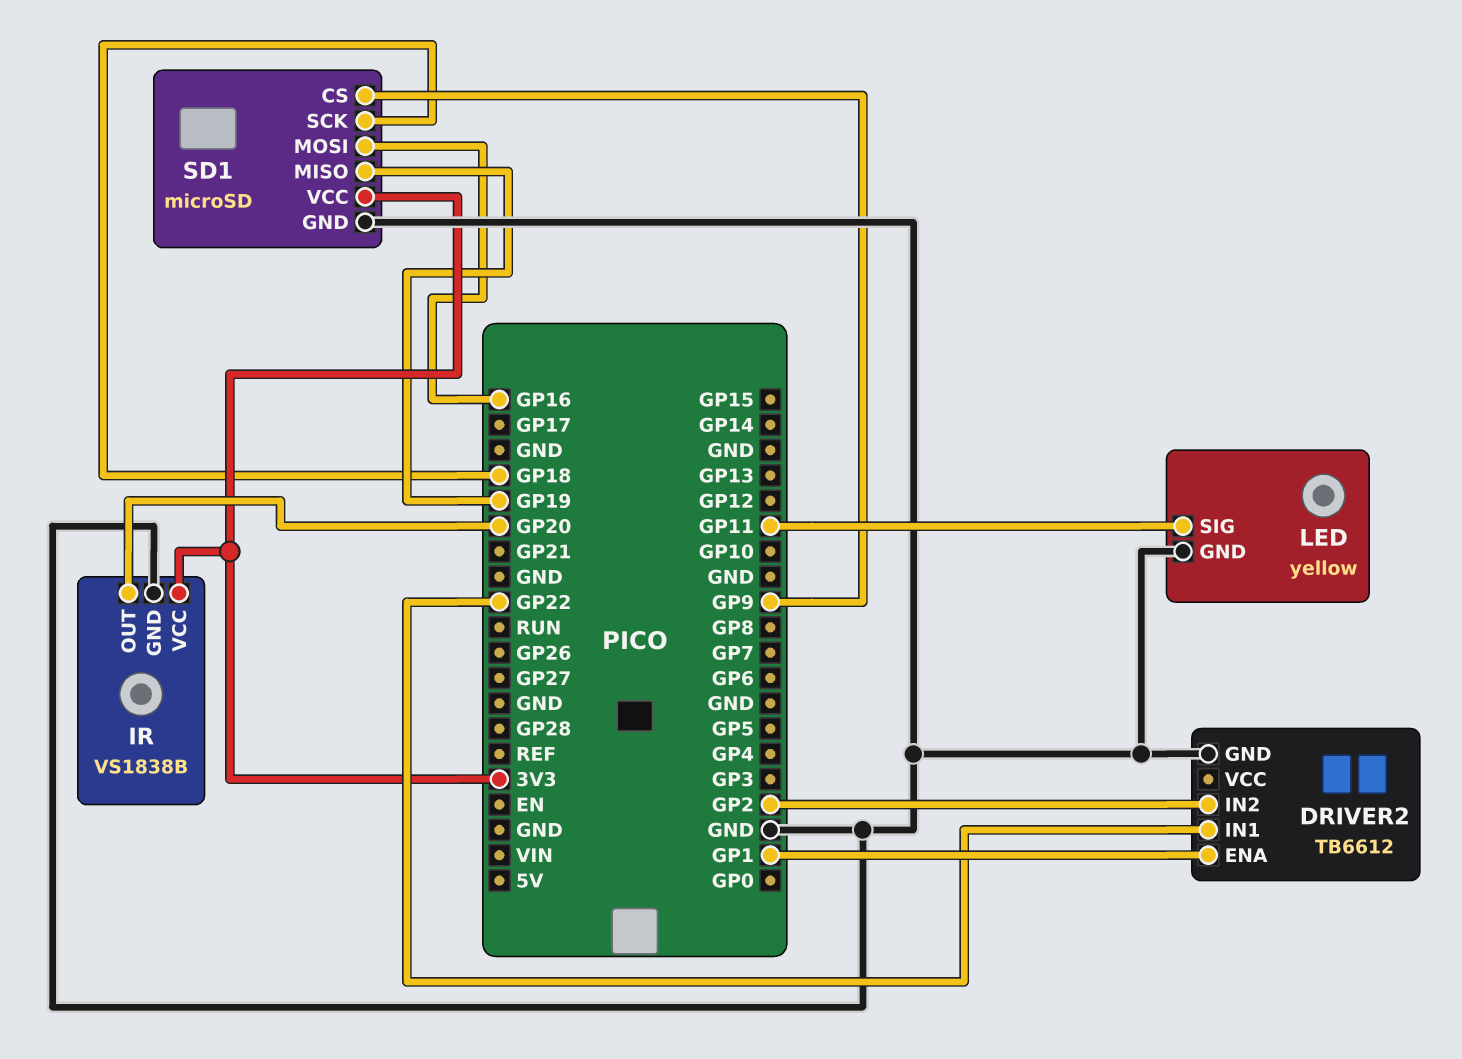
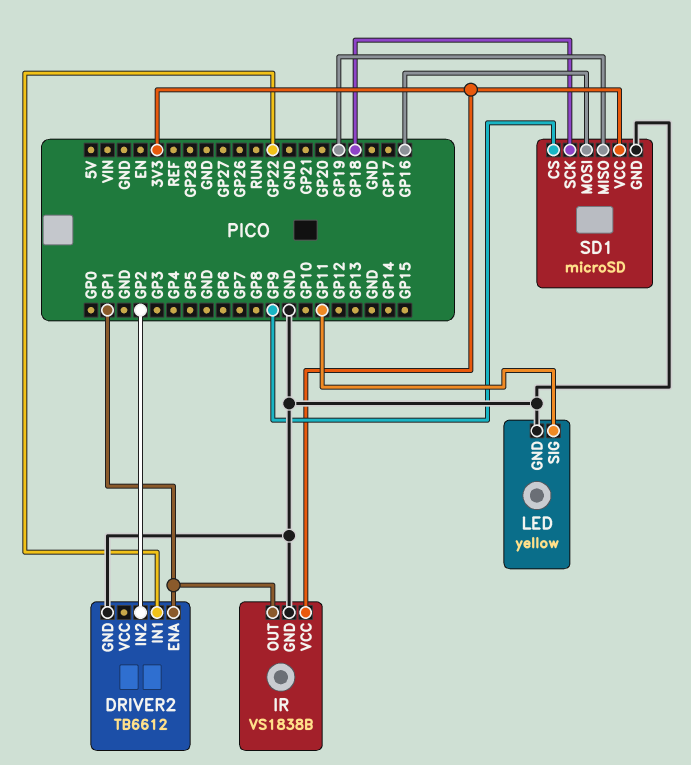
IR pin OUT: GP20 -> GP1

